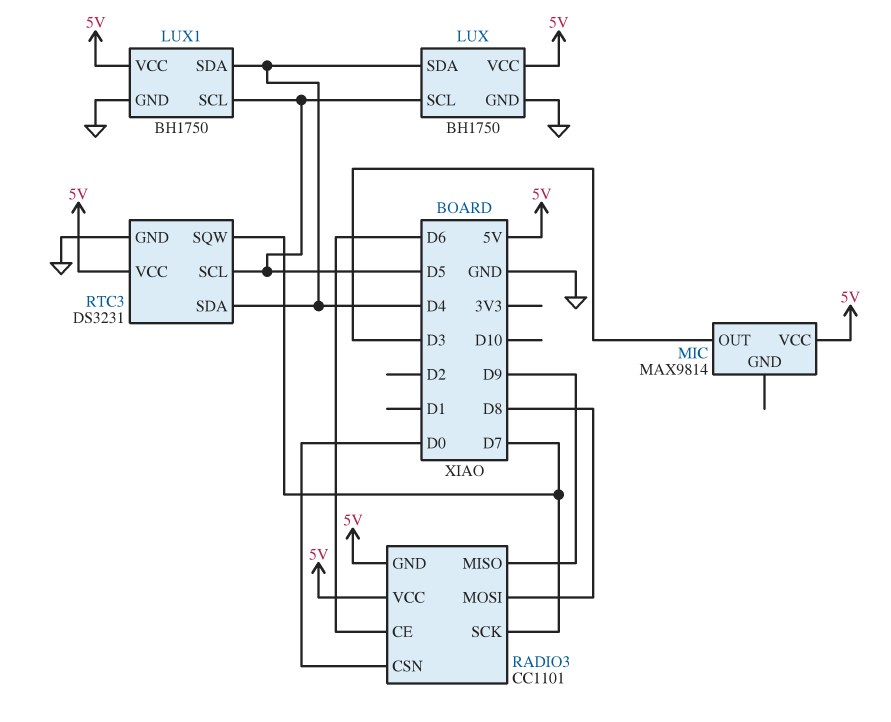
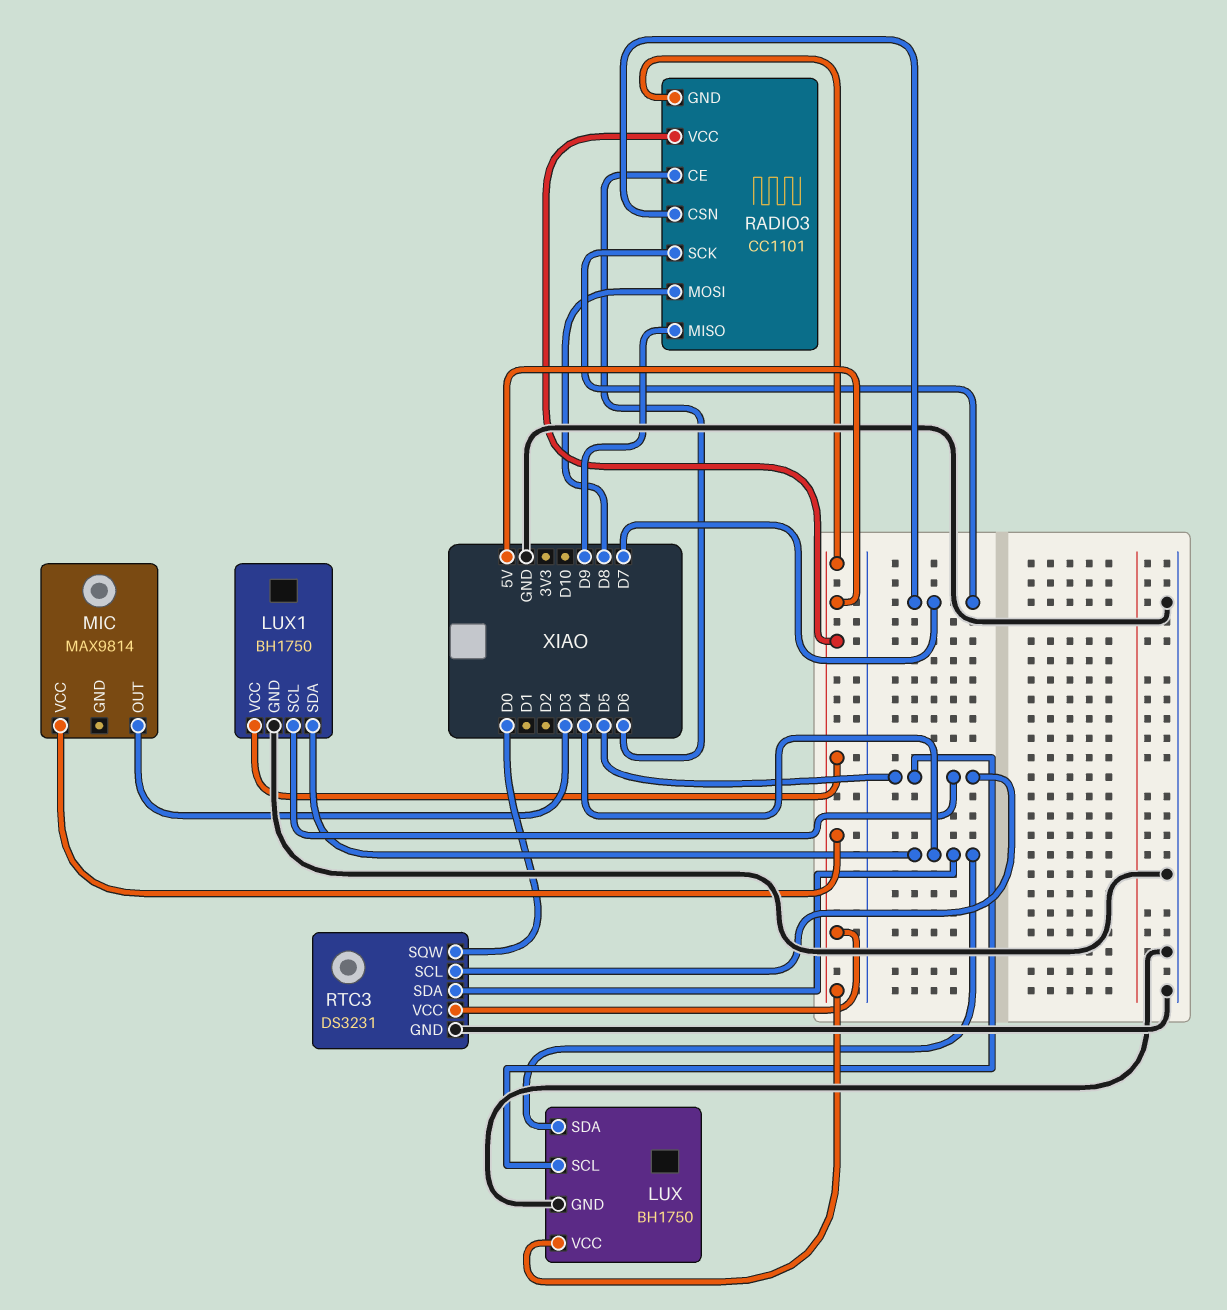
RADIO3 pin CSN: D0 -> D7
RTC3 pin SQW: D7 -> D0

